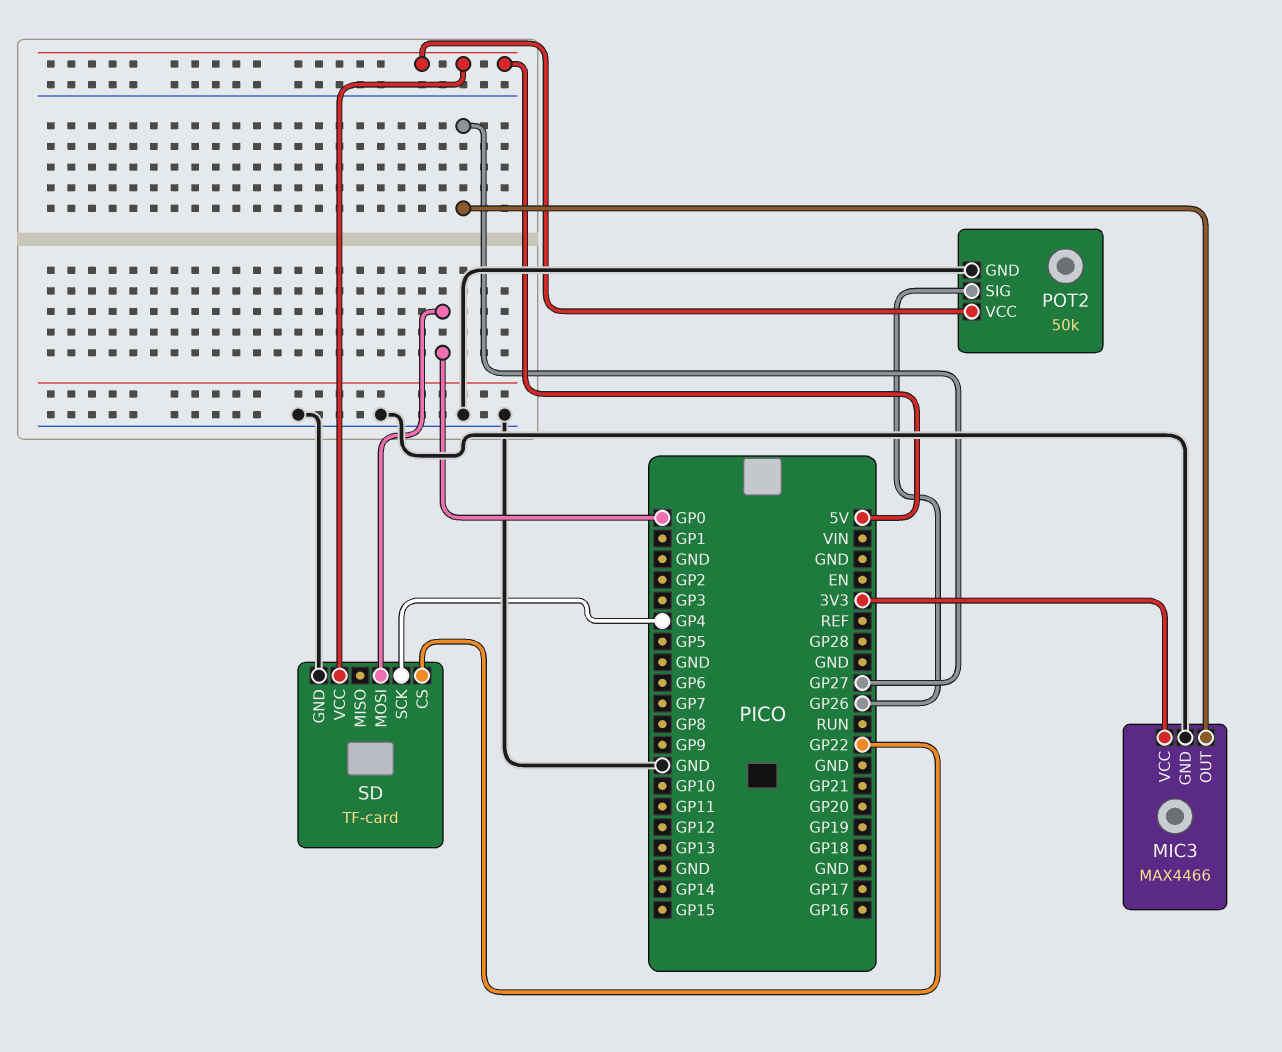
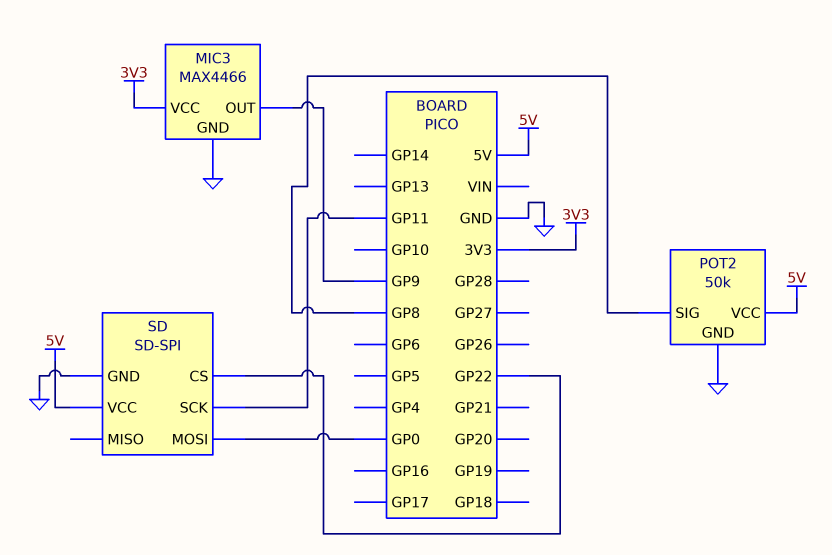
MIC3 pin OUT: GP27 -> GP9
POT2 pin SIG: GP26 -> GP8
SD: TF-card -> SD-SPI
SD pin SCK: GP4 -> GP11

